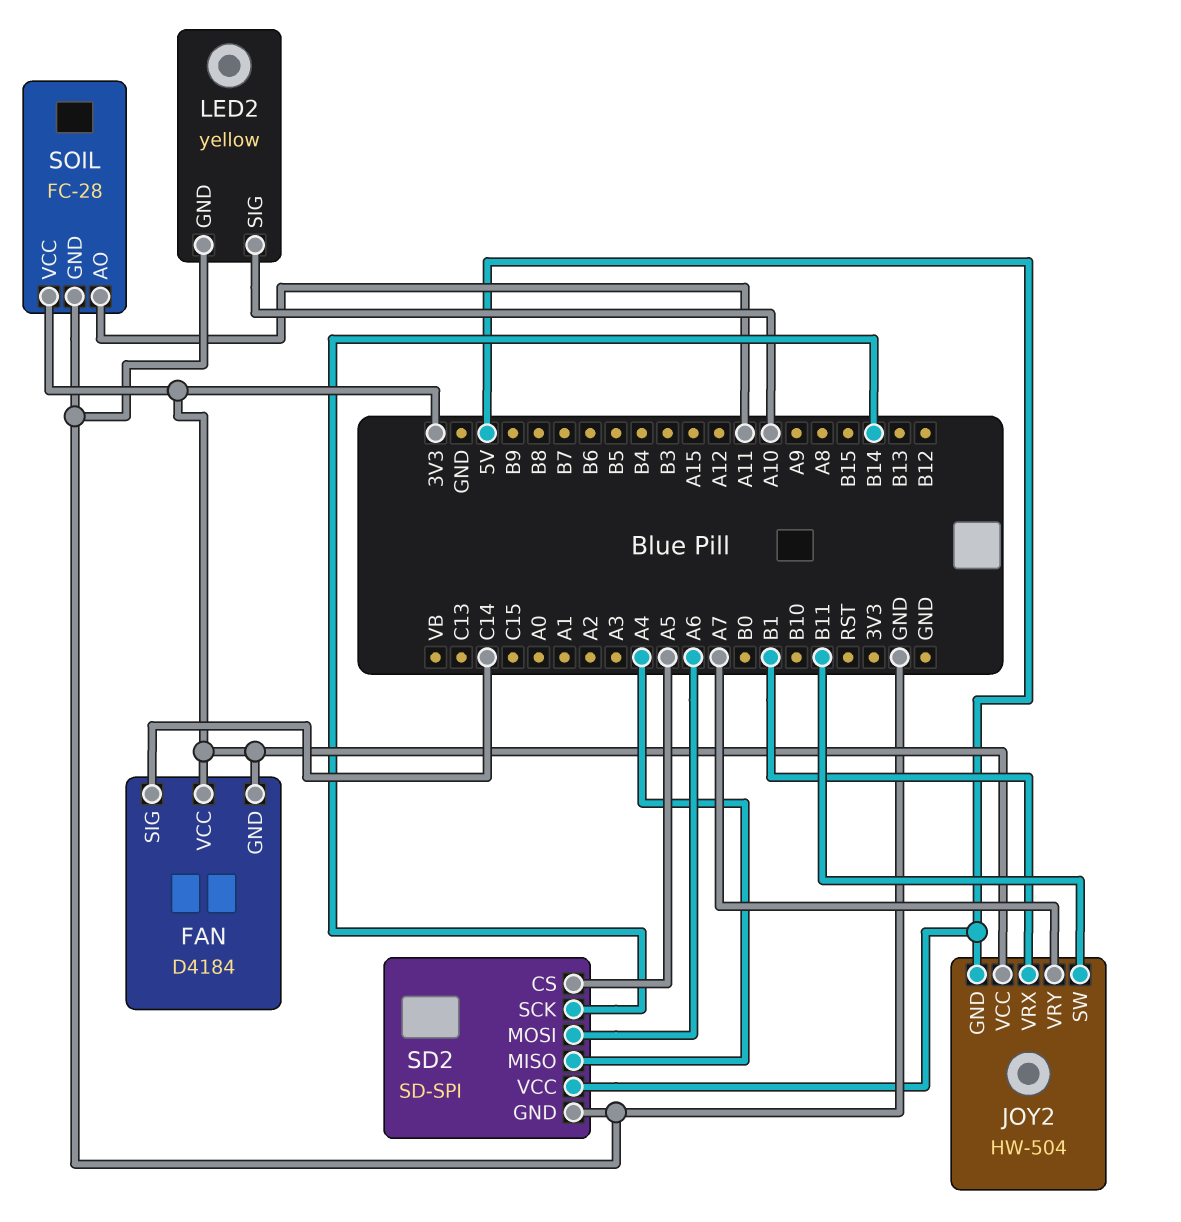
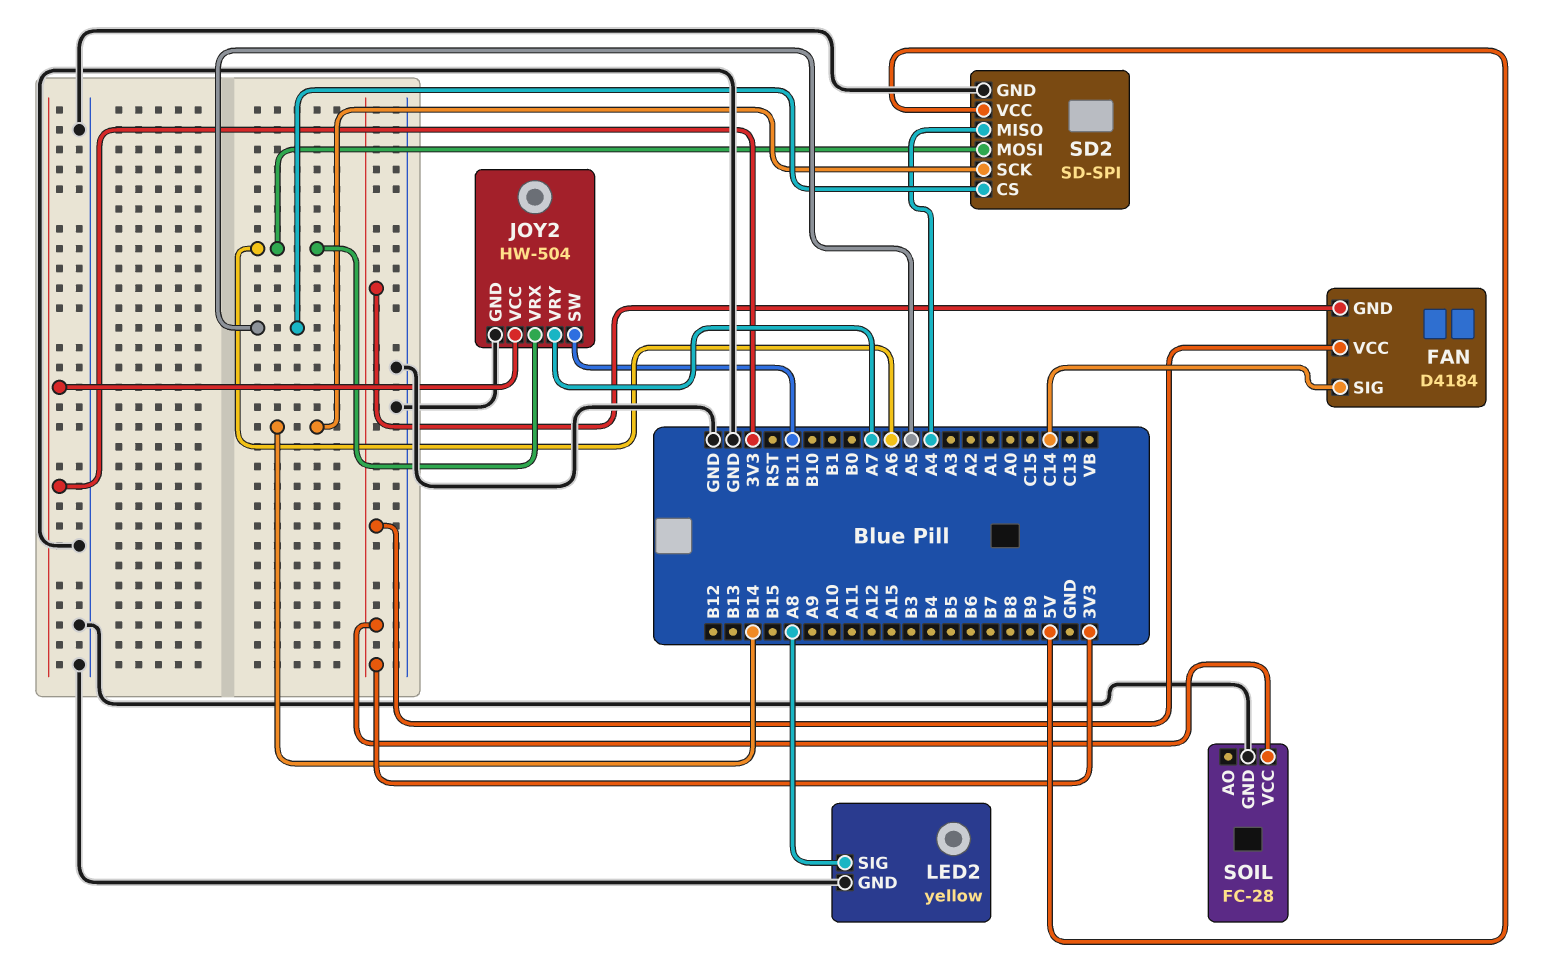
JOY2 pin GND: 5V -> GND
JOY2 pin VRX: B1 -> A6
LED2 pin SIG: A10 -> A8
SOIL pin AO: A11 -> none

